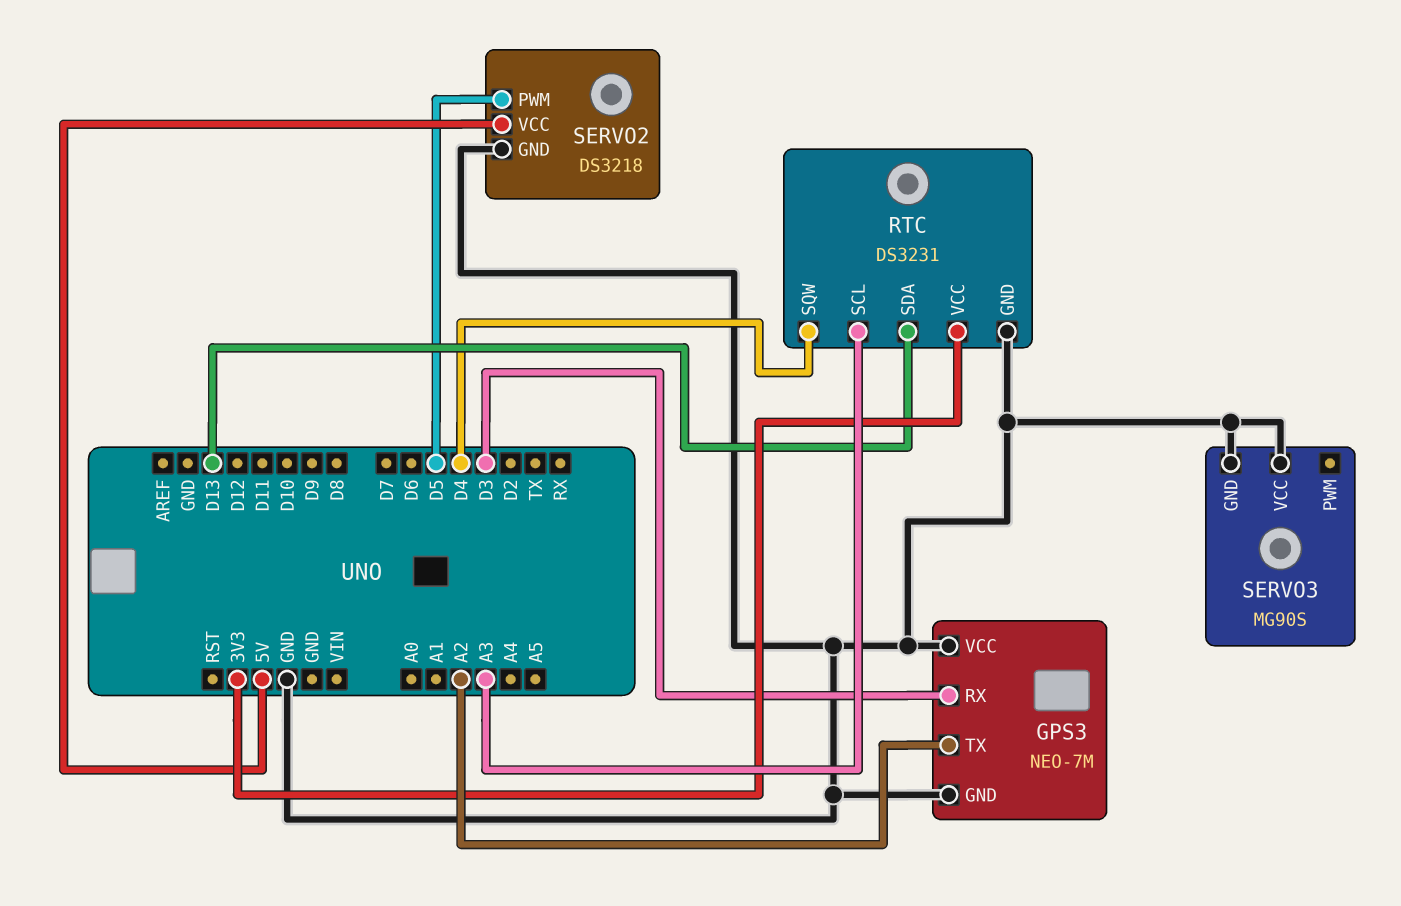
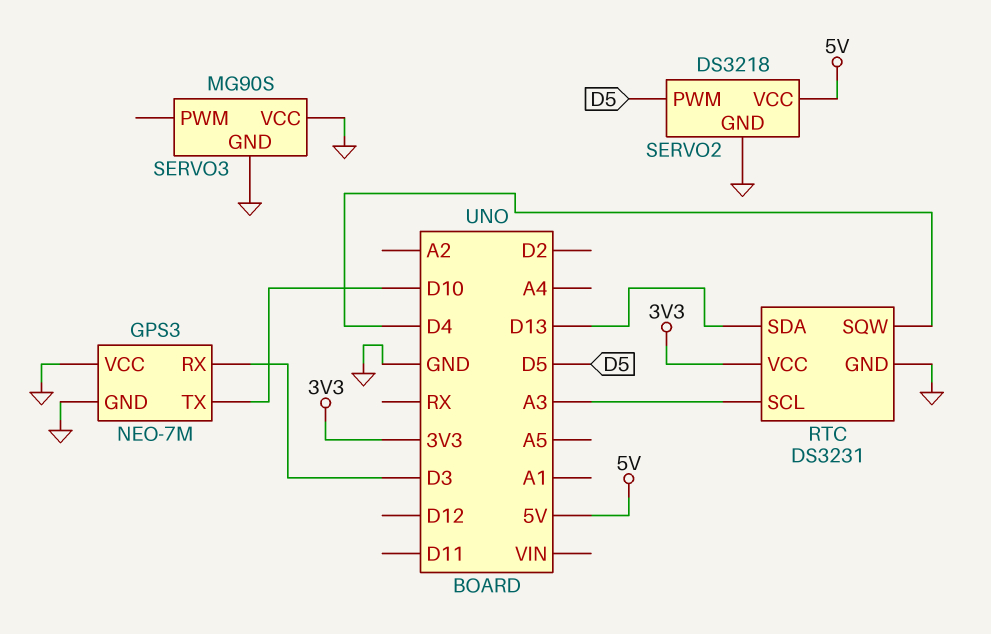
GPS3 pin TX: A2 -> D10

